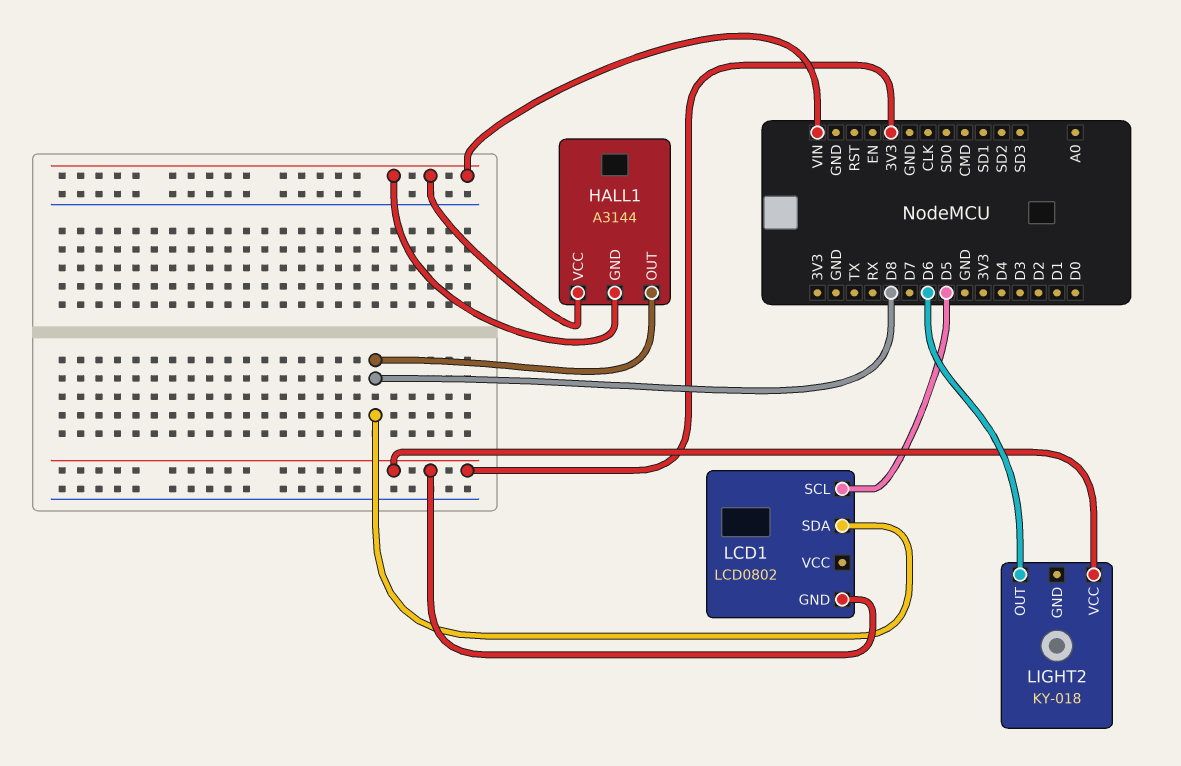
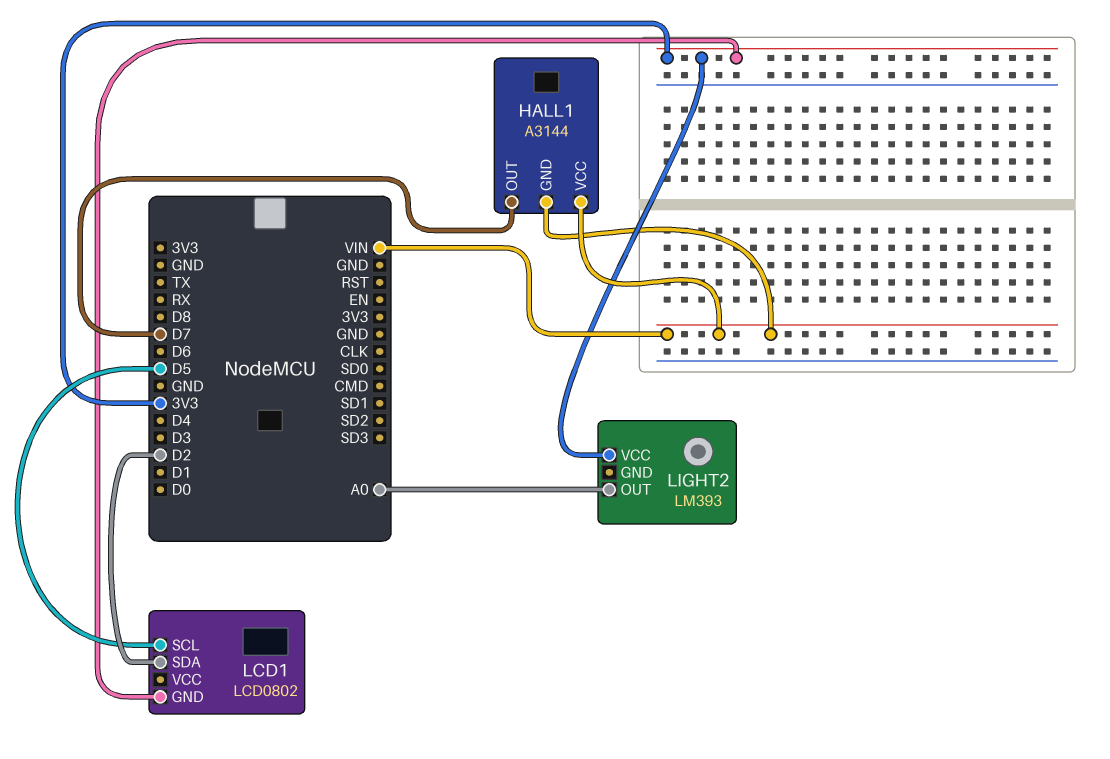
HALL1 pin OUT: D8 -> D7
LCD1 pin SDA: D8 -> D2
LIGHT2: KY-018 -> LM393
LIGHT2 pin OUT: D6 -> A0

